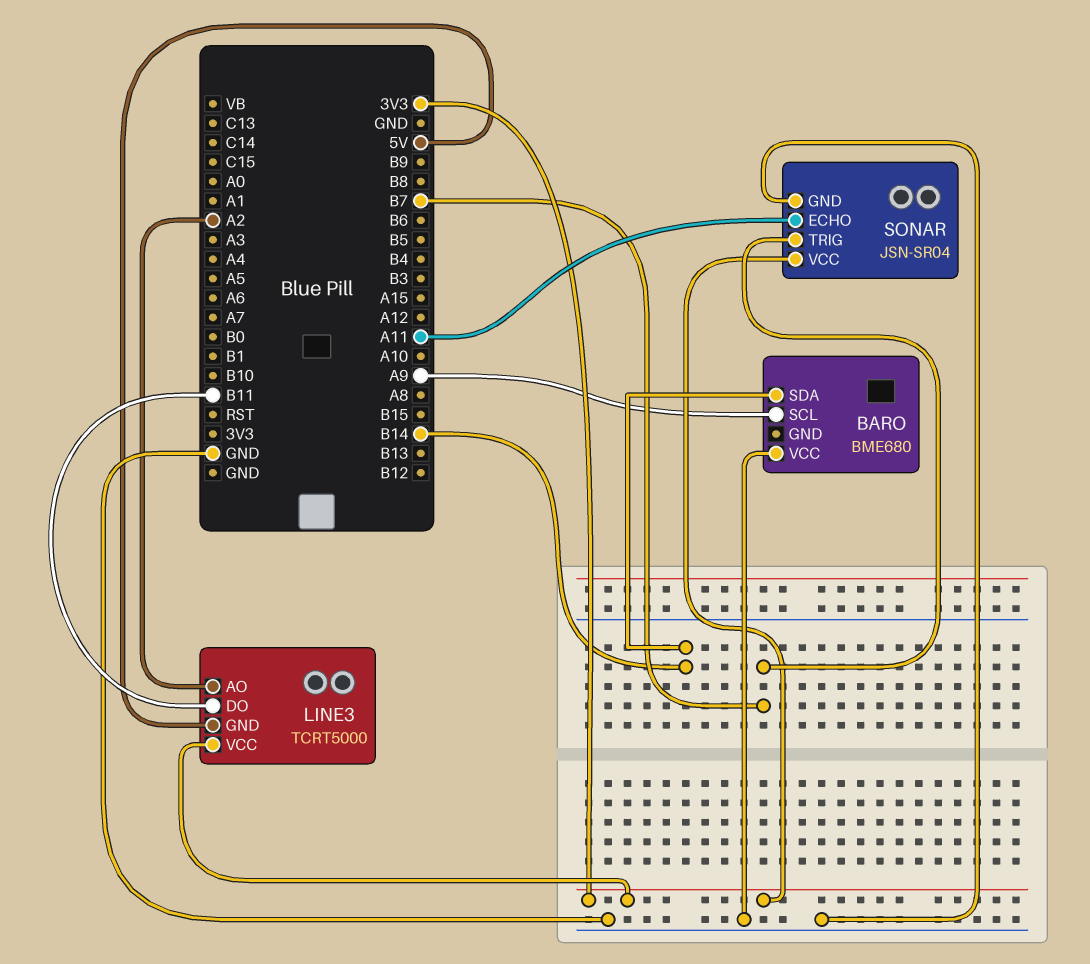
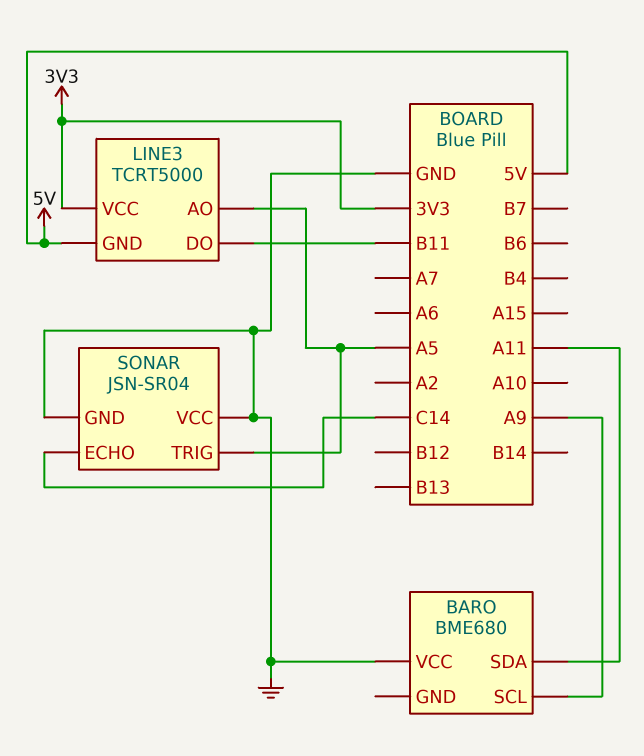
BARO pin SDA: B14 -> A11
LINE3 pin AO: A2 -> A5
SONAR pin ECHO: A11 -> C14
SONAR pin TRIG: B7 -> A5
SONAR pin VCC: 3V3 -> GND

